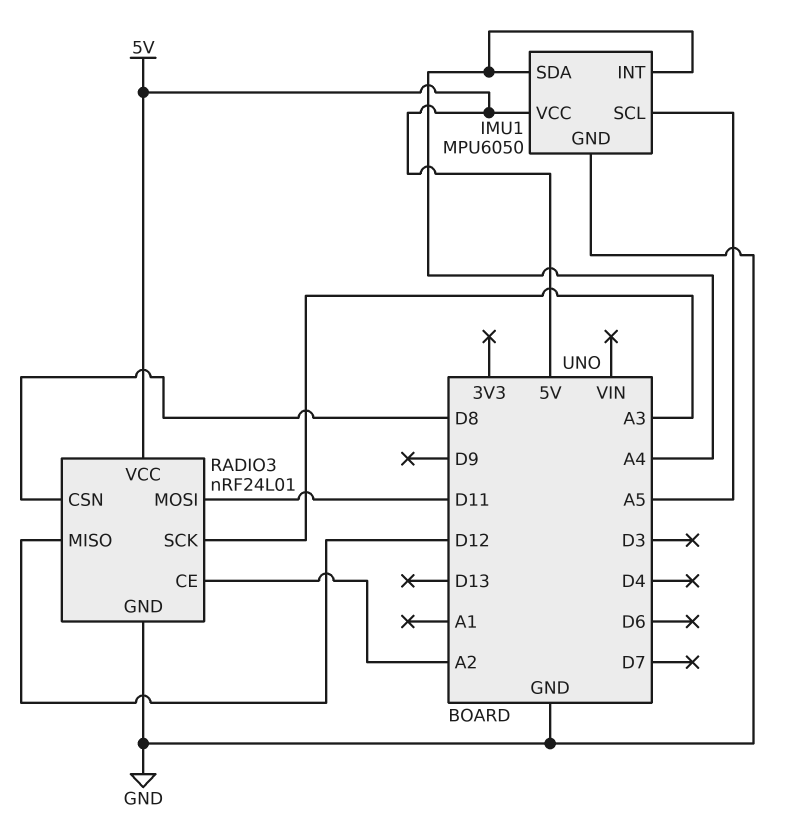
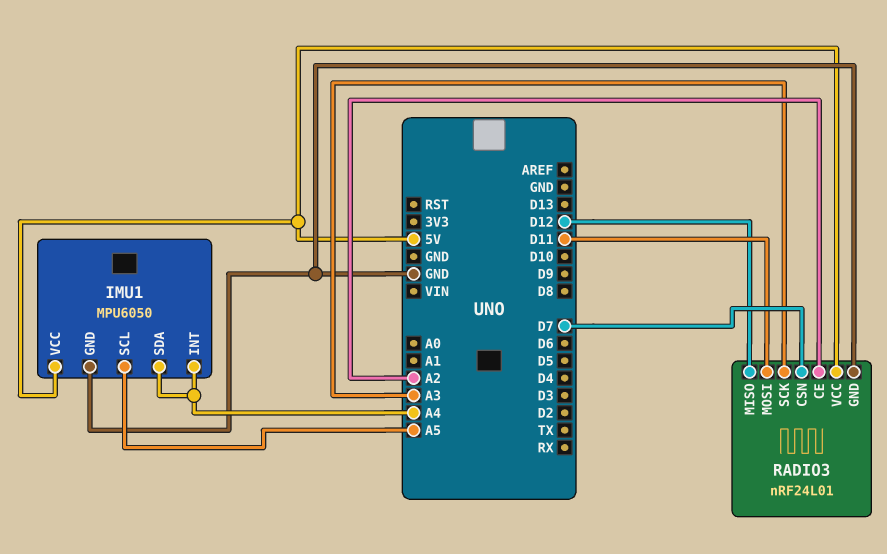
RADIO3 pin CSN: D8 -> D7

